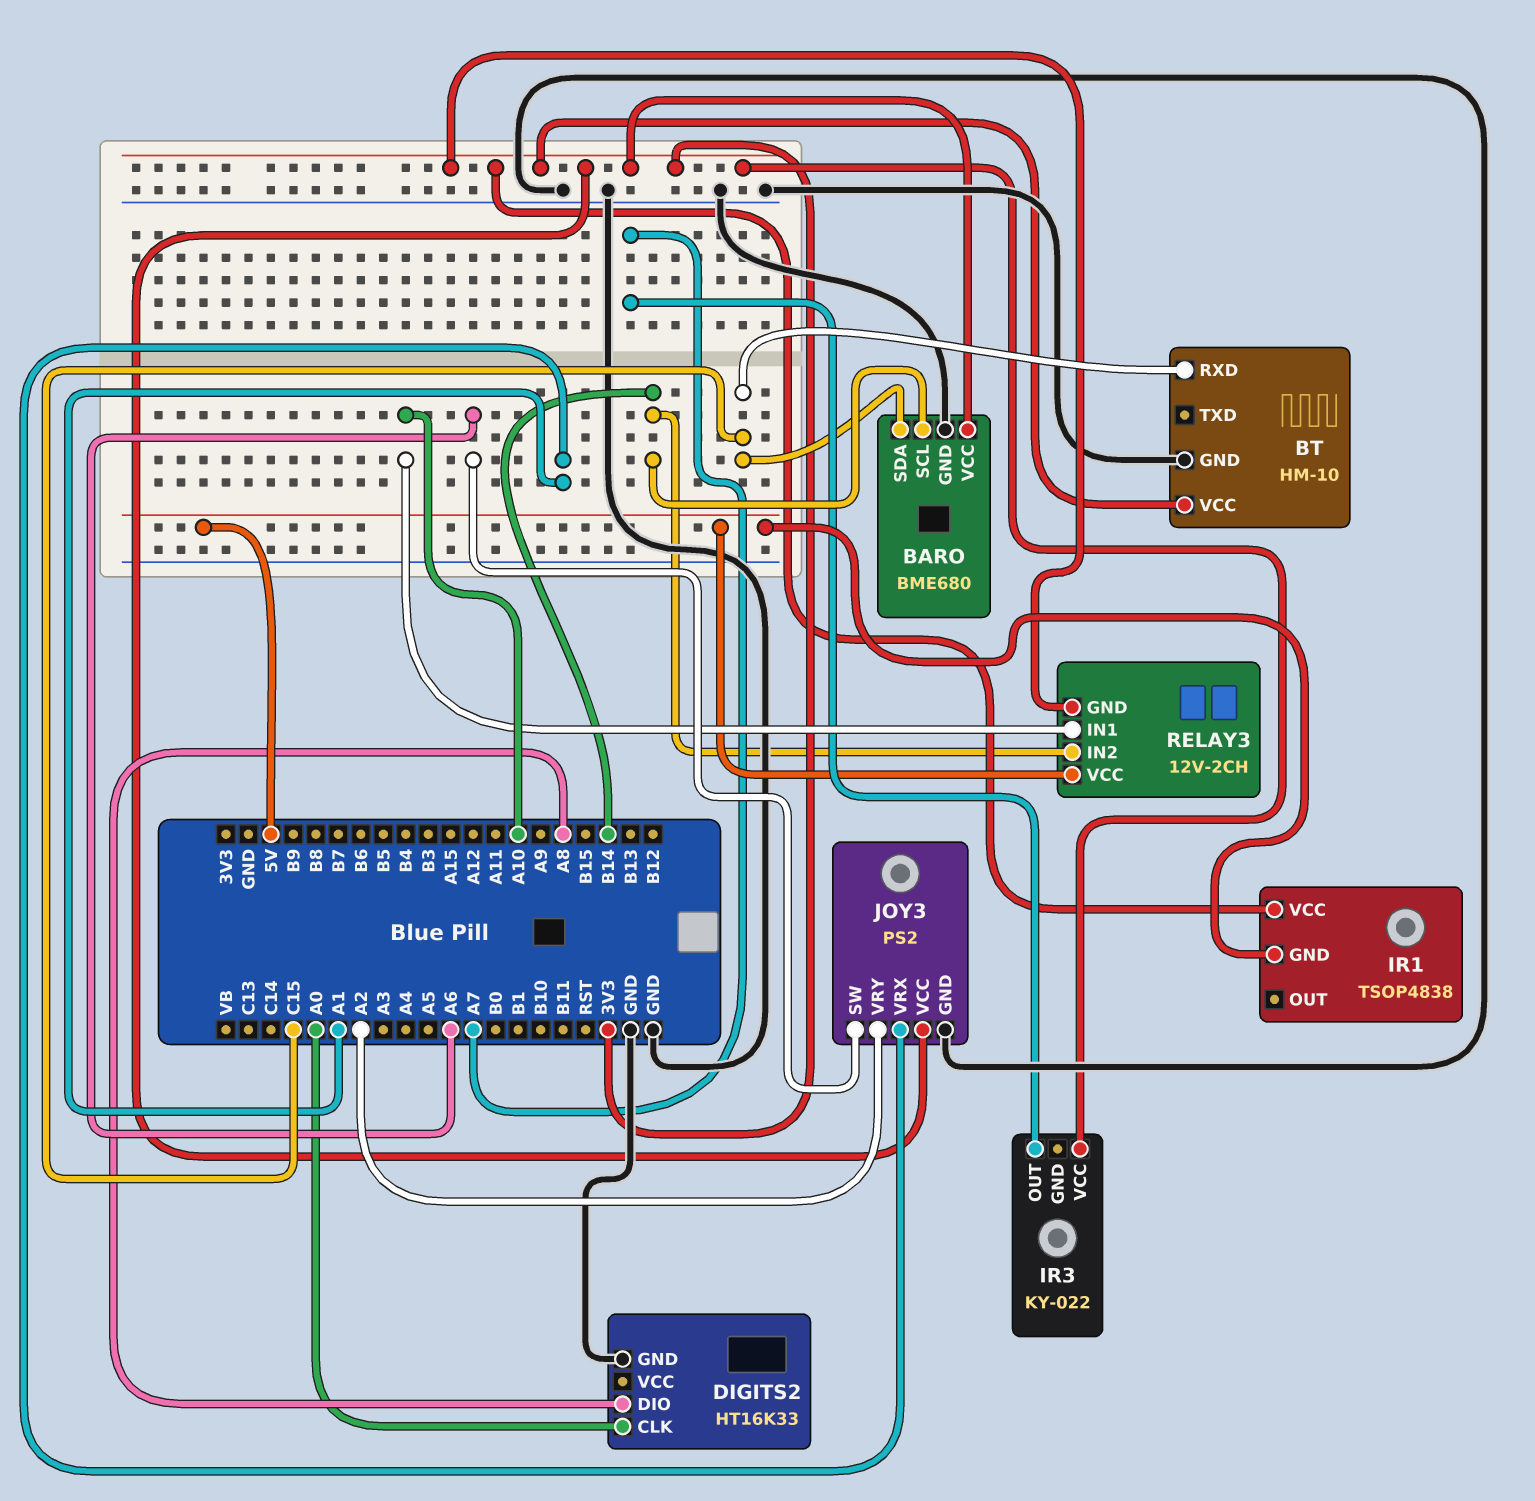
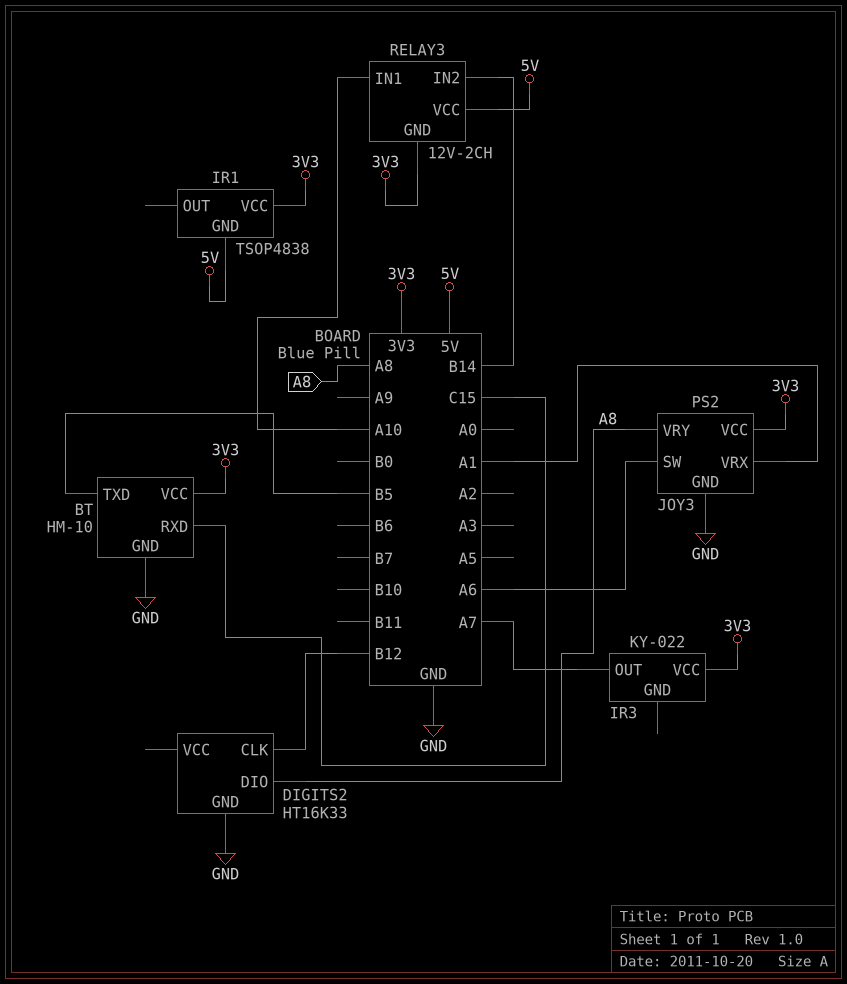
BARO: BME680 -> none
BARO pin GND: GND -> none
BARO pin SCL: B14 -> none
BARO pin SDA: C15 -> none
BARO pin VCC: 3V3 -> none
BT pin TXD: none -> B5
DIGITS2 pin CLK: A0 -> B12
JOY3 pin VRY: A2 -> A8

